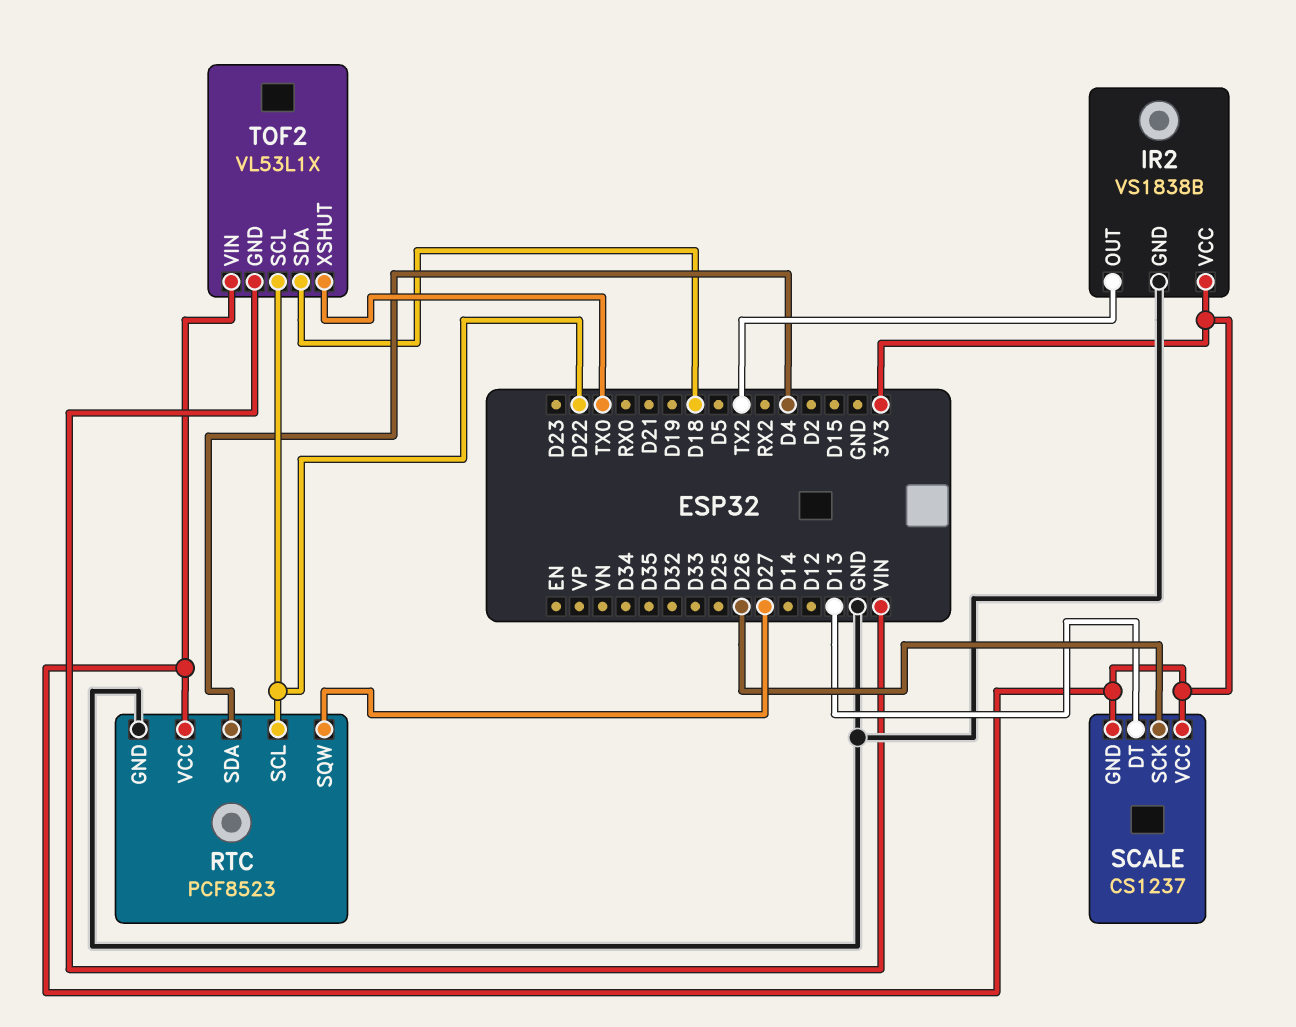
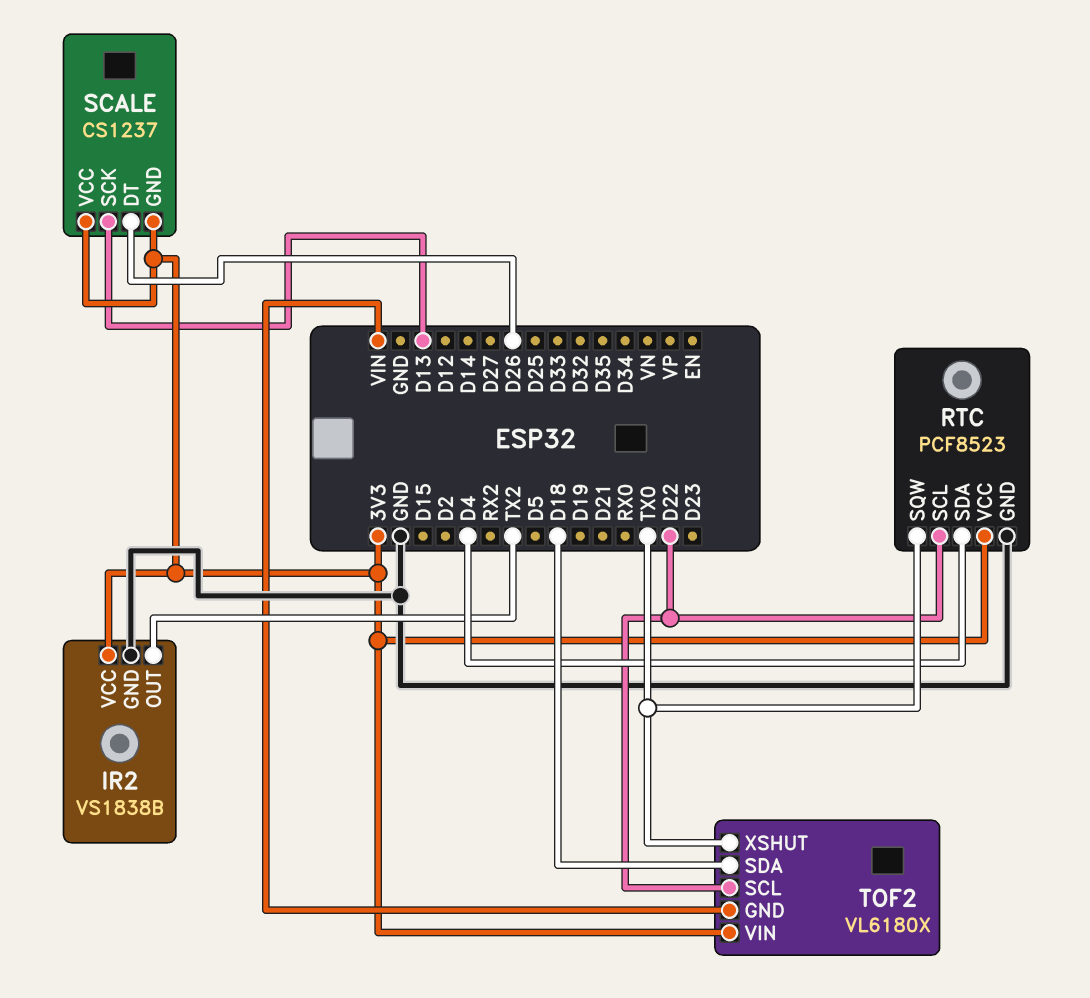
RTC pin SQW: D27 -> TX0
SCALE pin DT: D13 -> D26
SCALE pin SCK: D26 -> D13
TOF2: VL53L1X -> VL6180X

